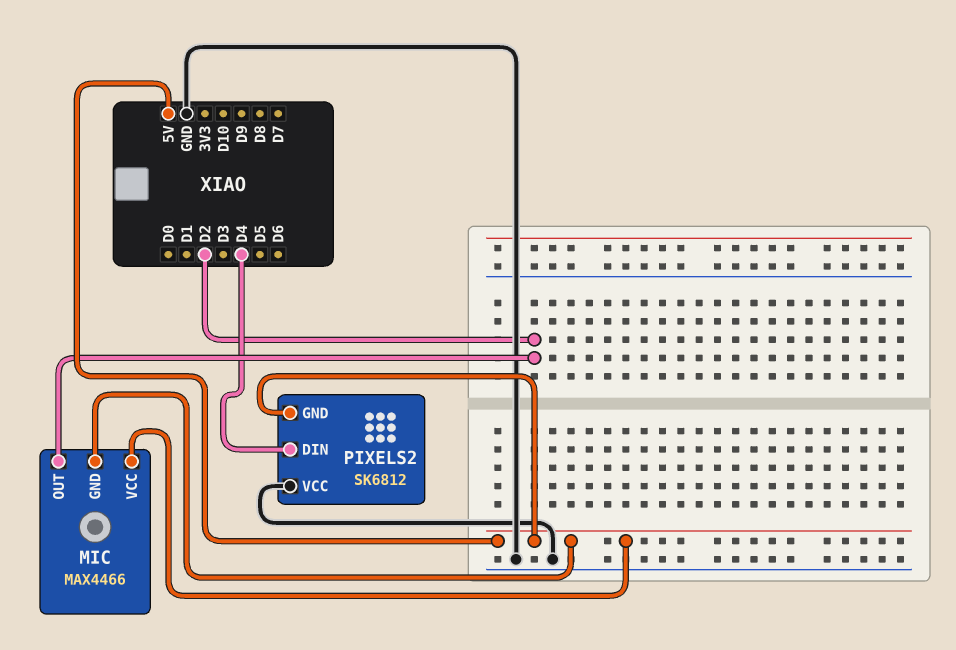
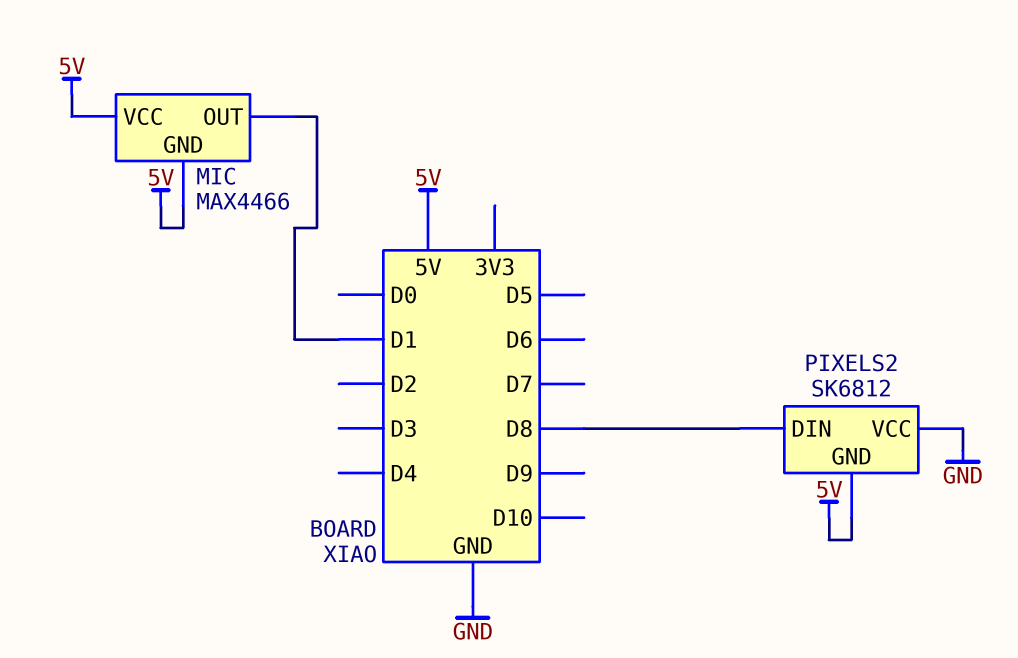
MIC pin OUT: D2 -> D1
PIXELS2 pin DIN: D4 -> D8

